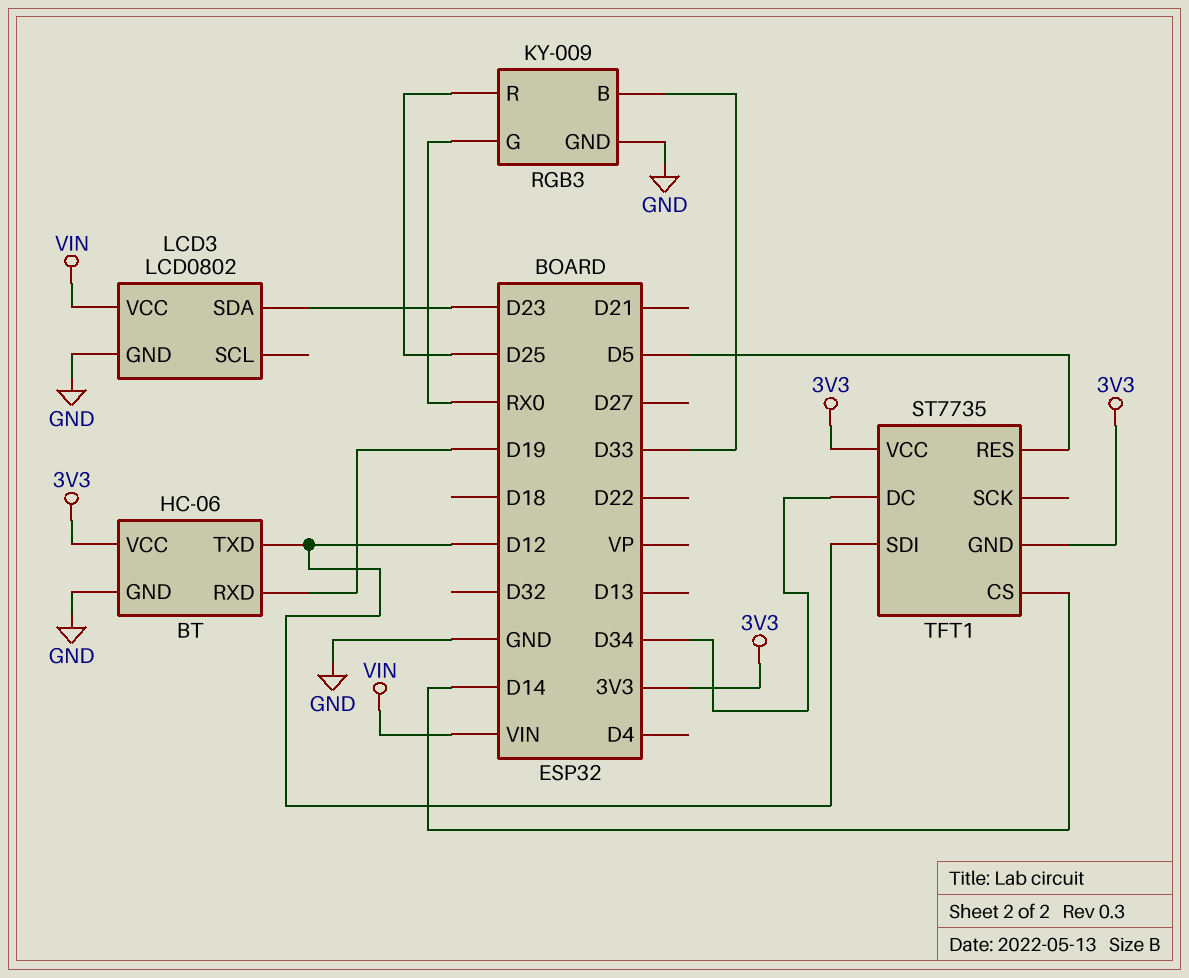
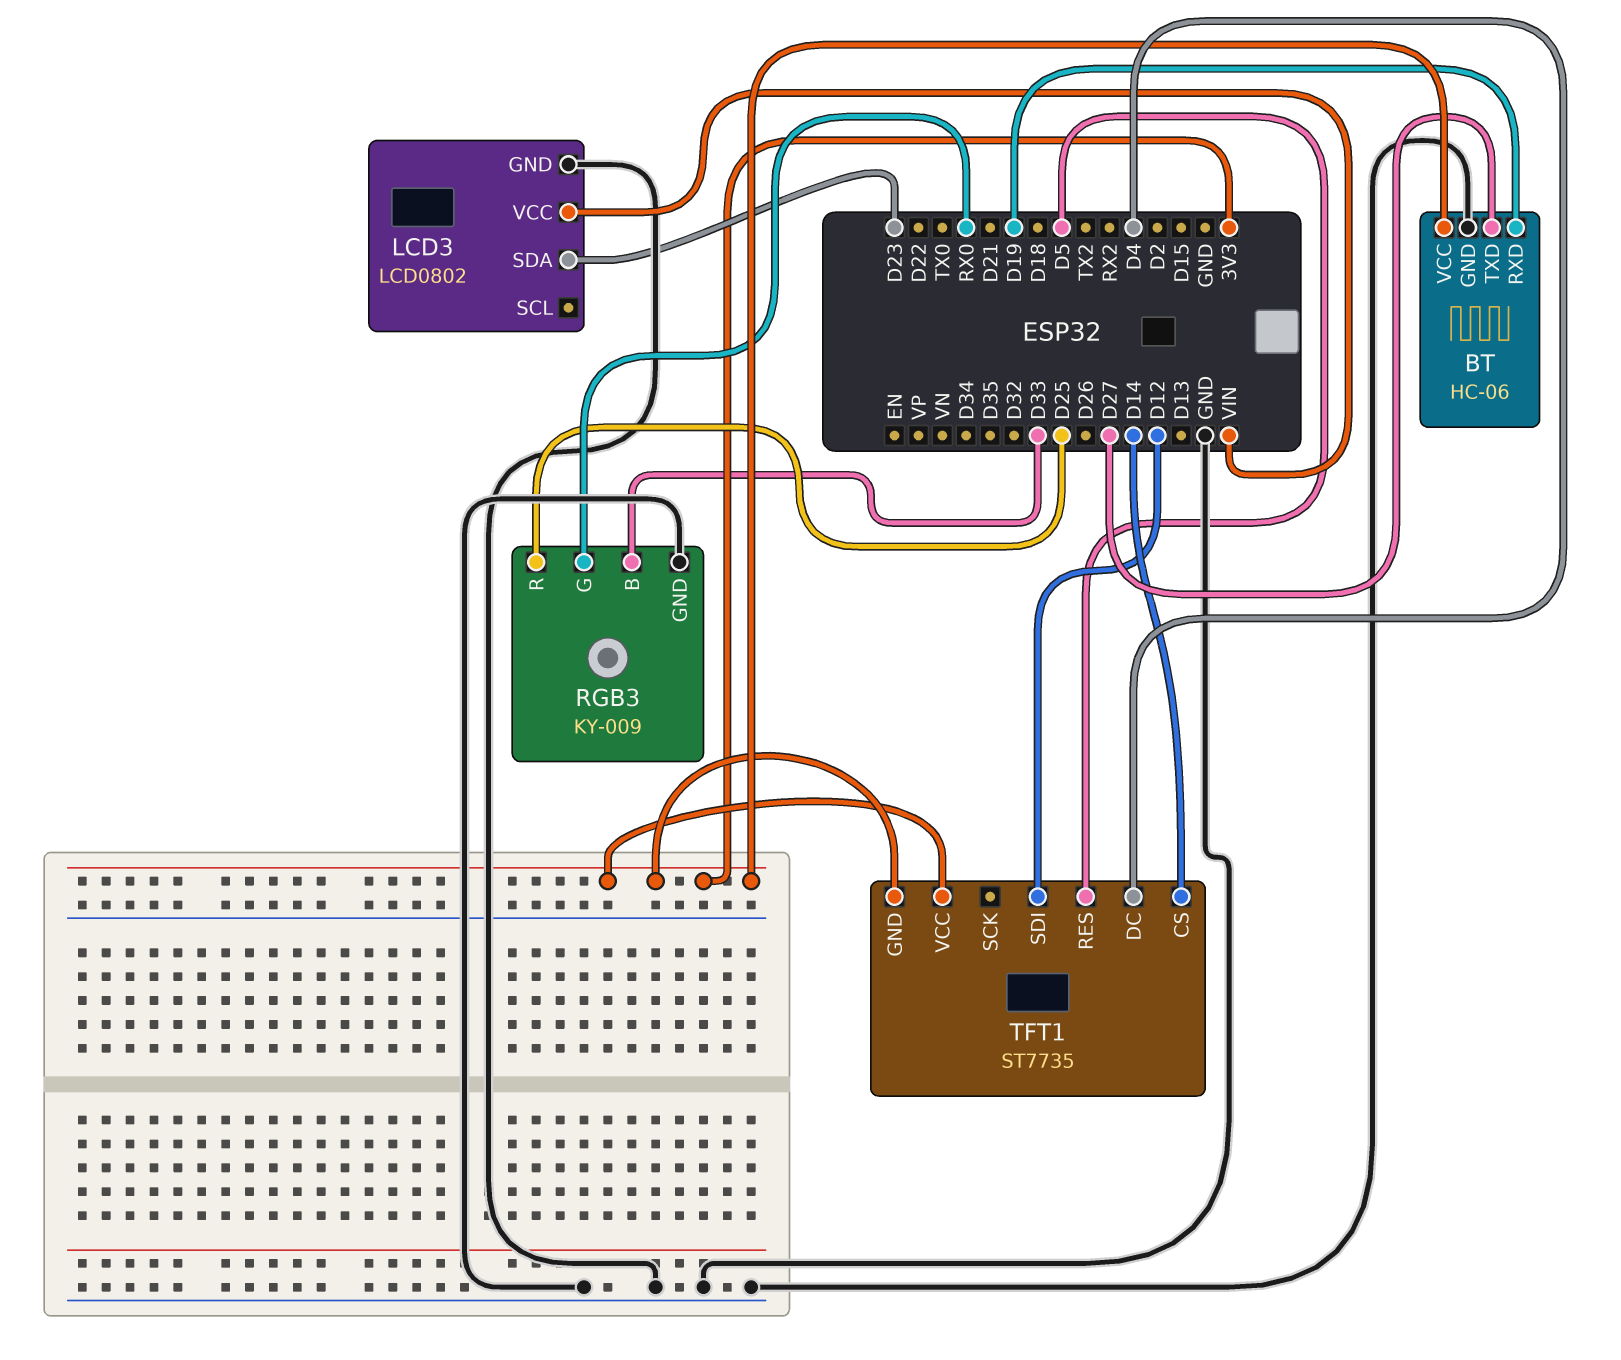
BT pin TXD: D12 -> D27
TFT1 pin DC: D34 -> D4

